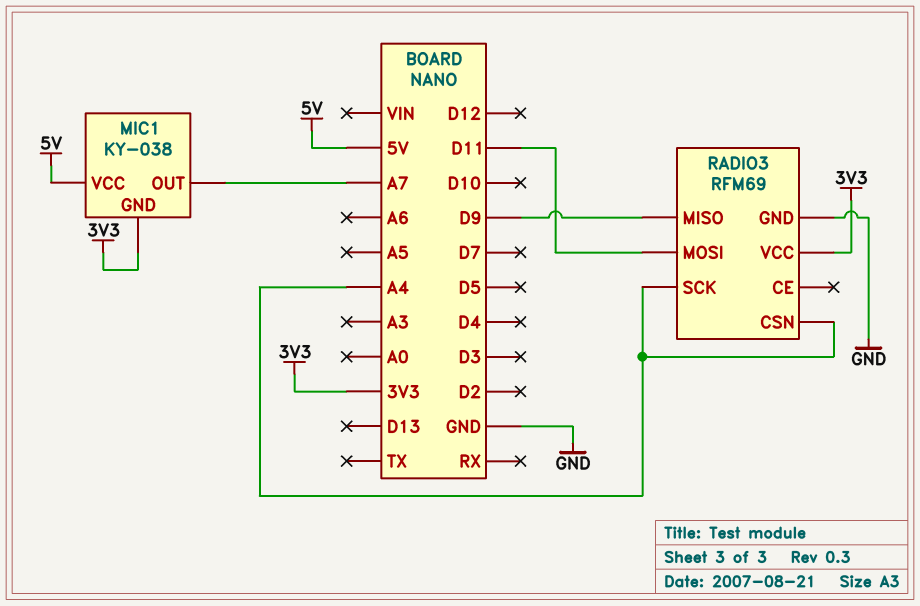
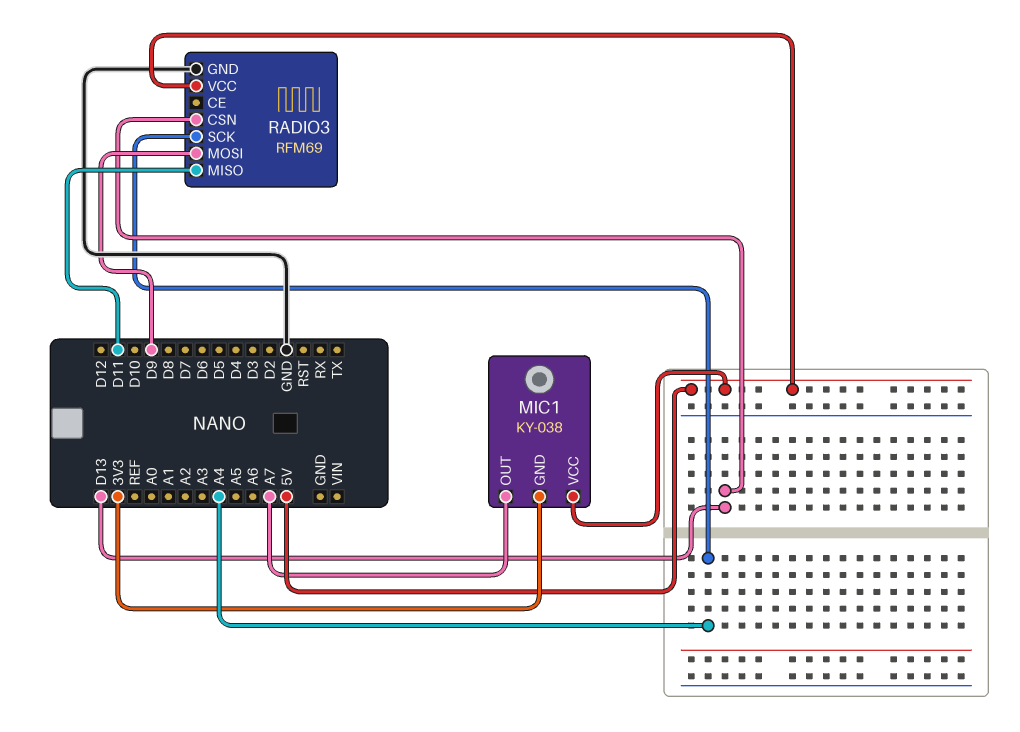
RADIO3 pin CSN: A4 -> D13
RADIO3 pin MISO: D9 -> D11
RADIO3 pin MOSI: D11 -> D9
RADIO3 pin VCC: 3V3 -> 5V

